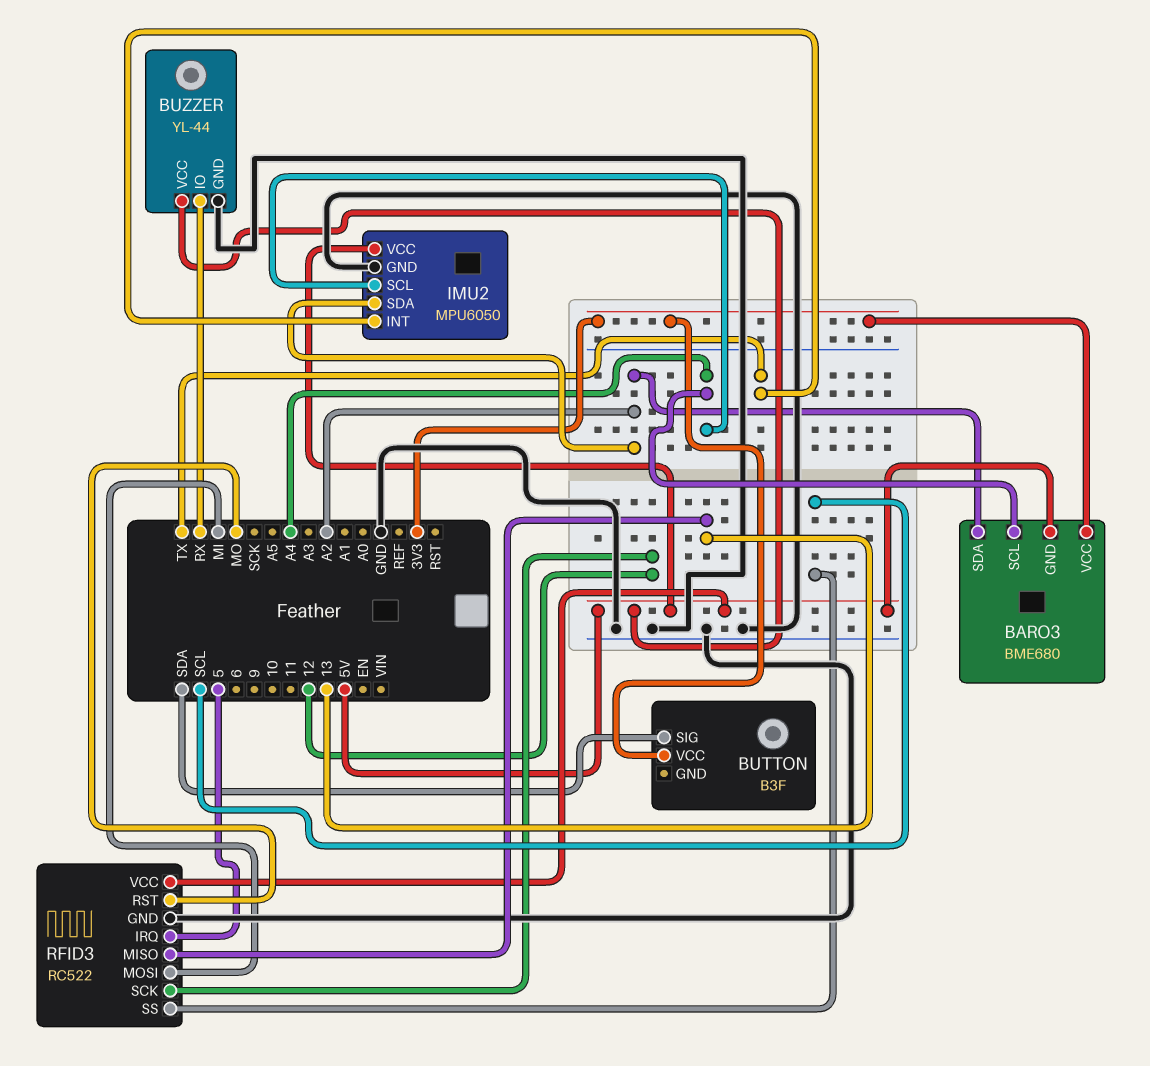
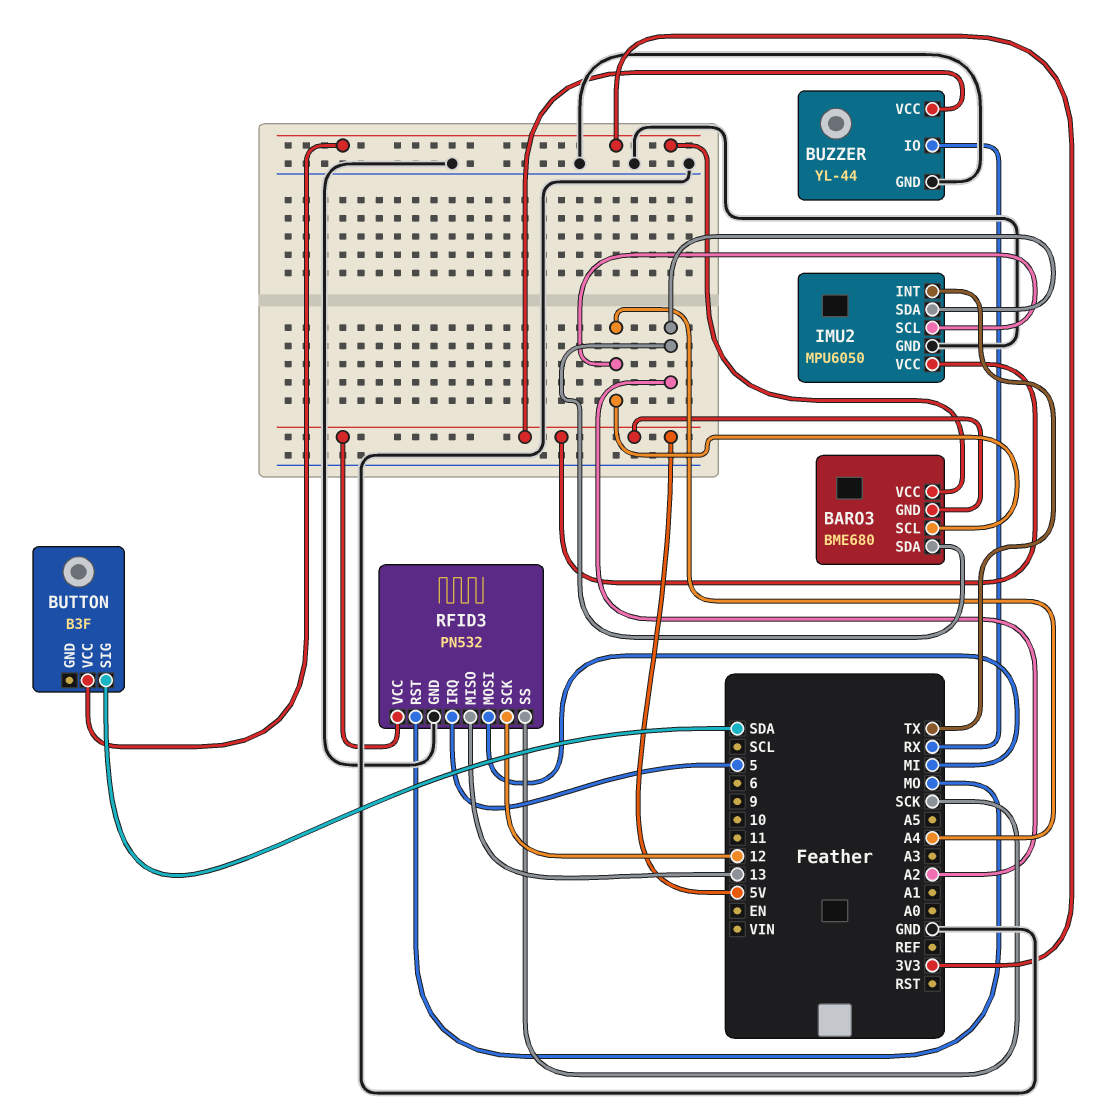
RFID3: RC522 -> PN532
RFID3 pin SS: SCL -> SCK

